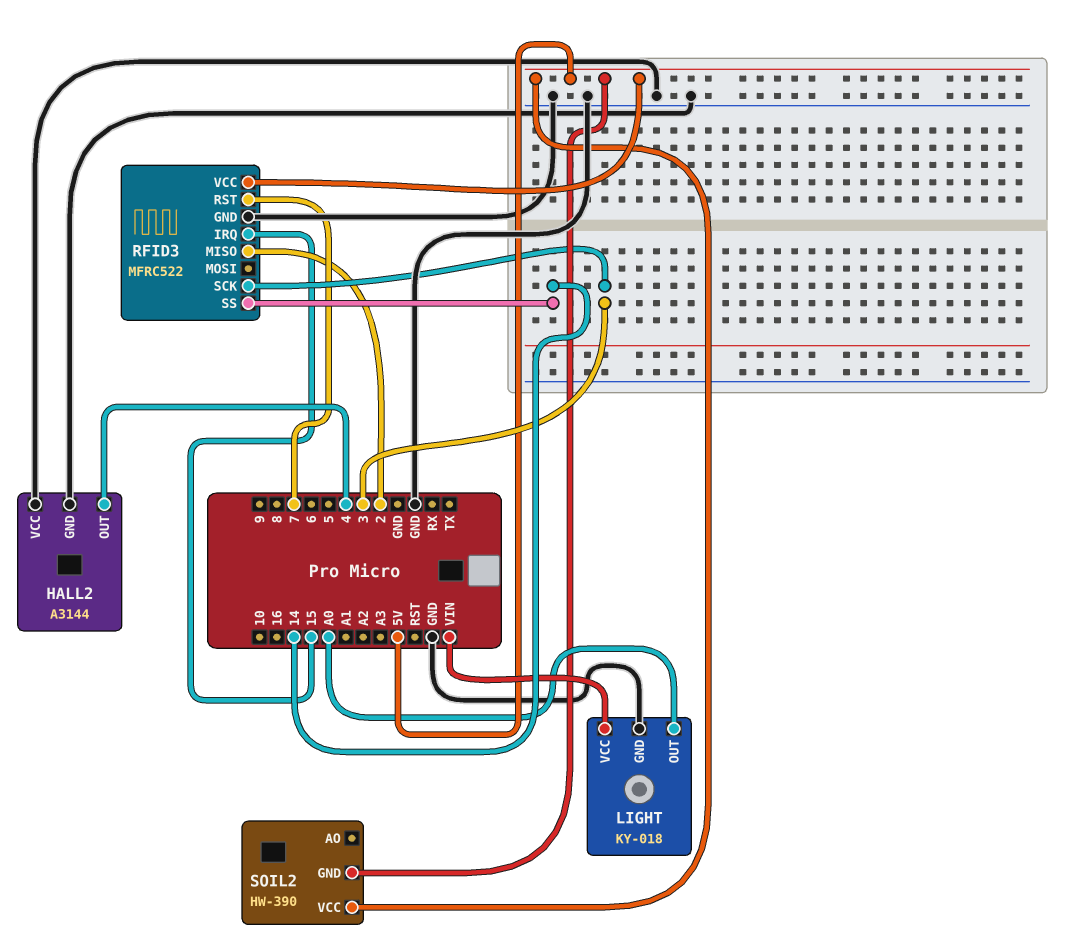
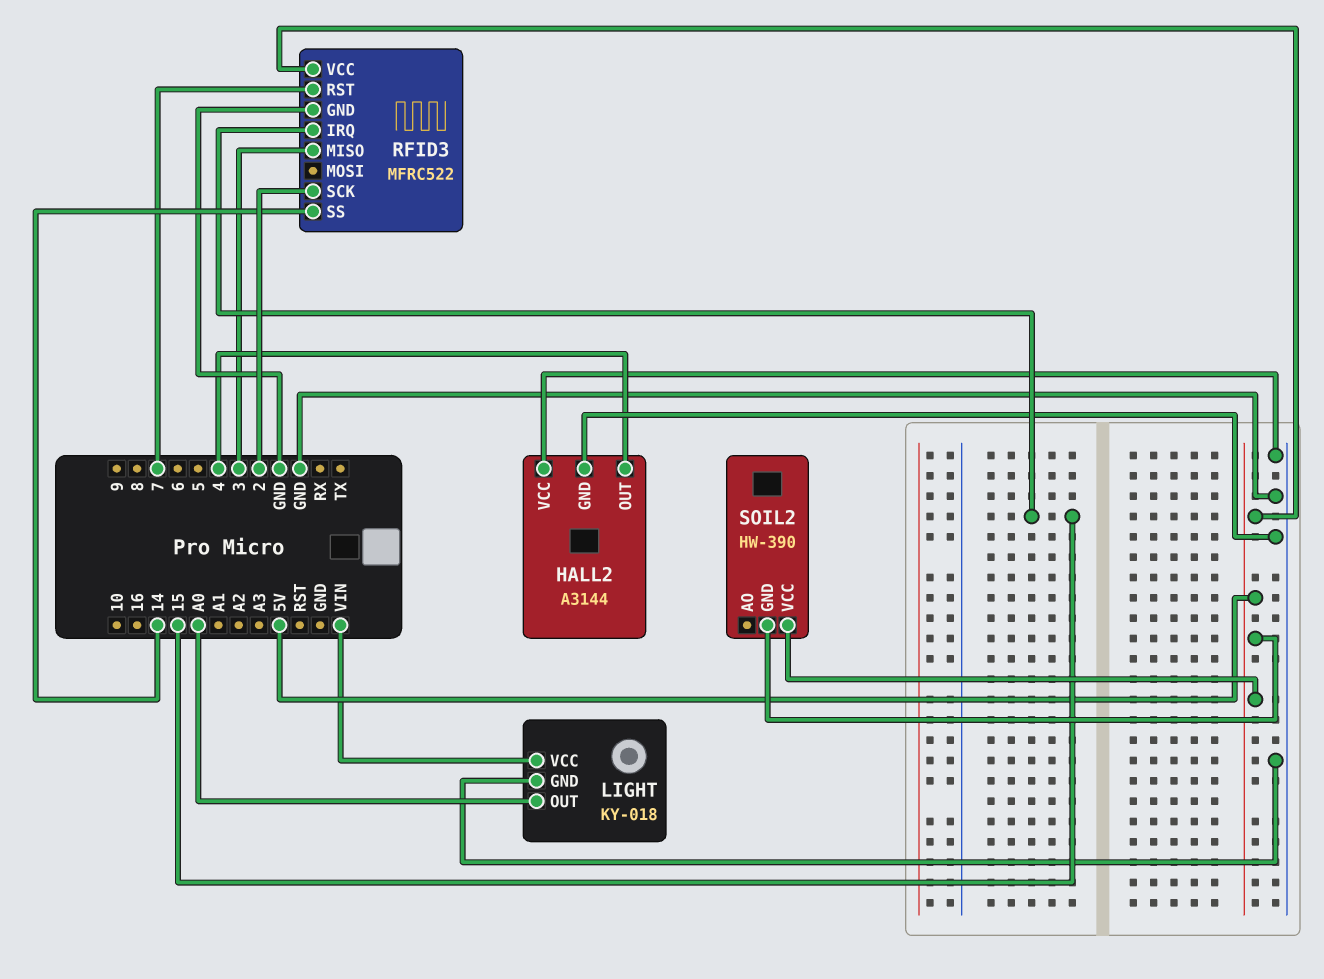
RFID3 pin MISO: 2 -> 3
RFID3 pin SCK: 3 -> 2

